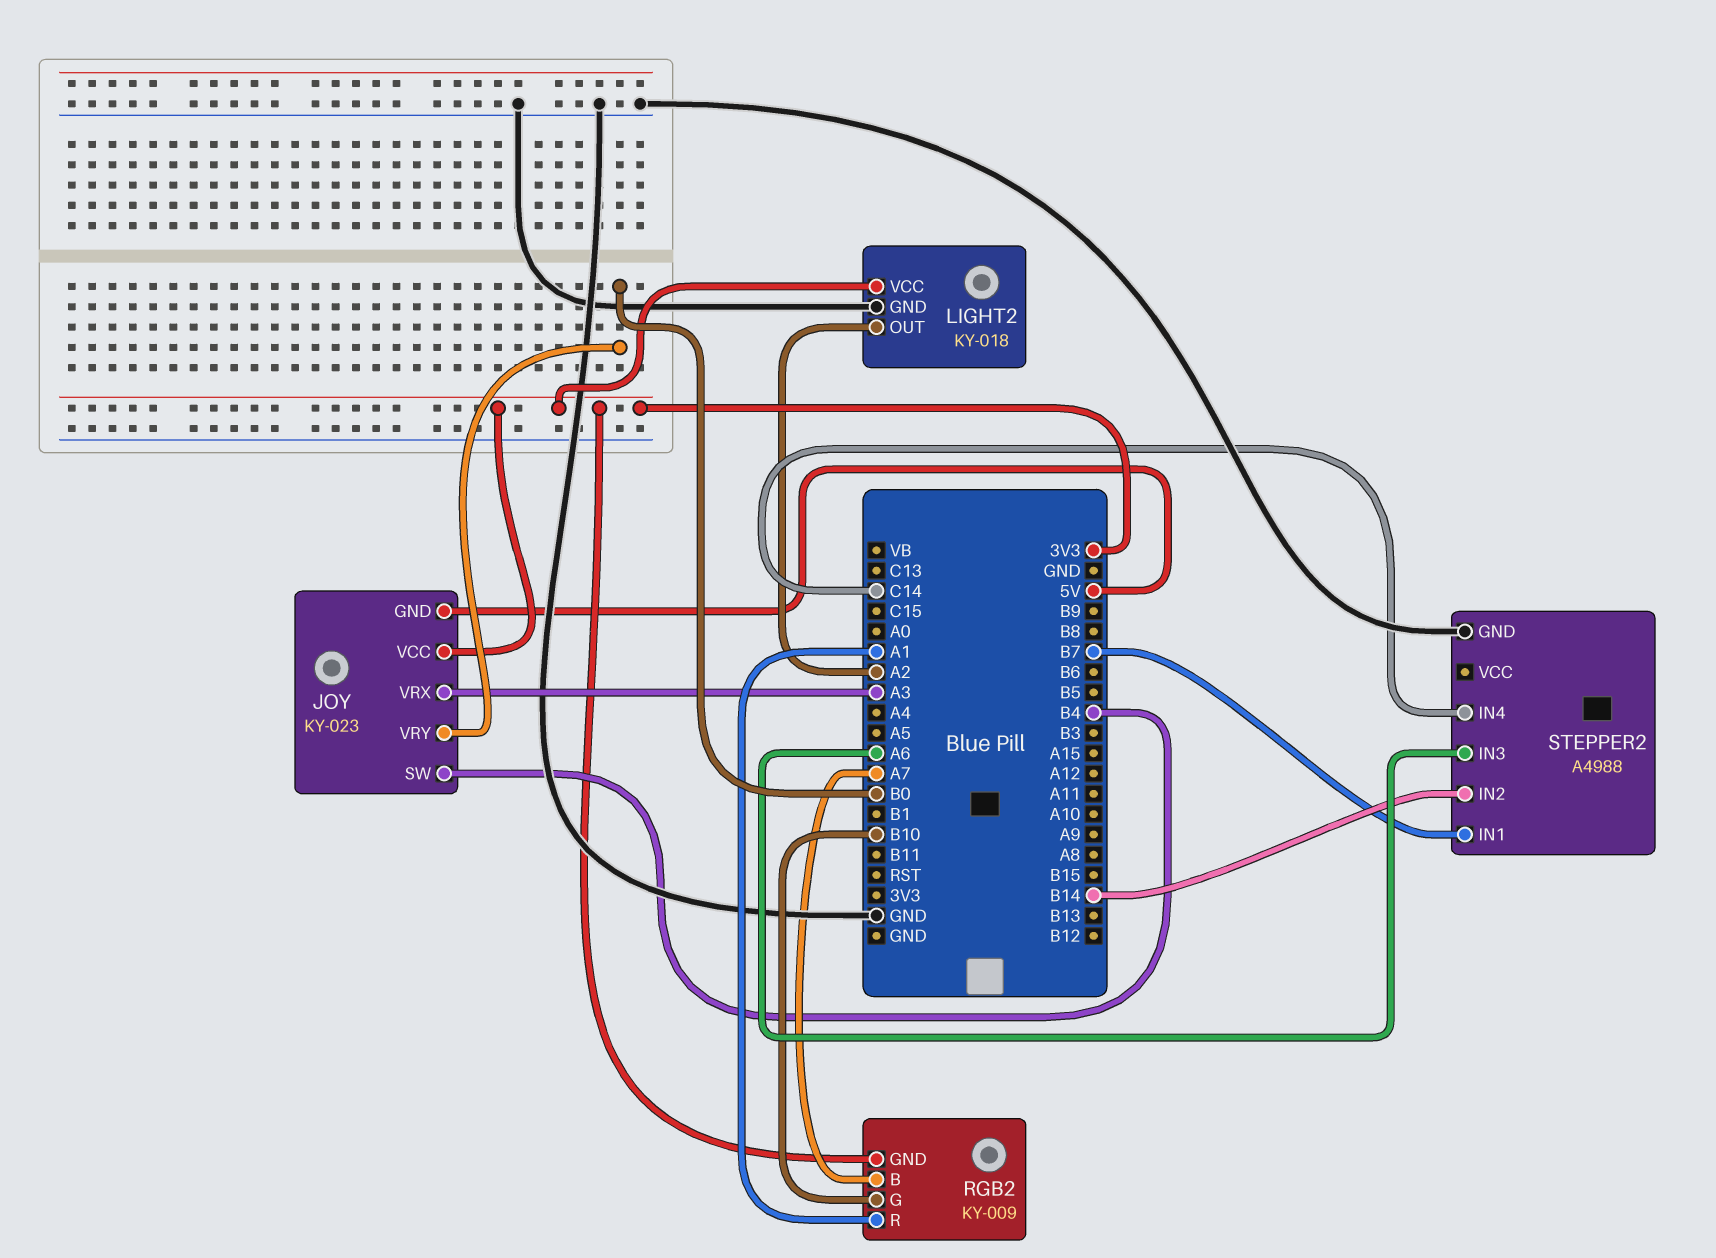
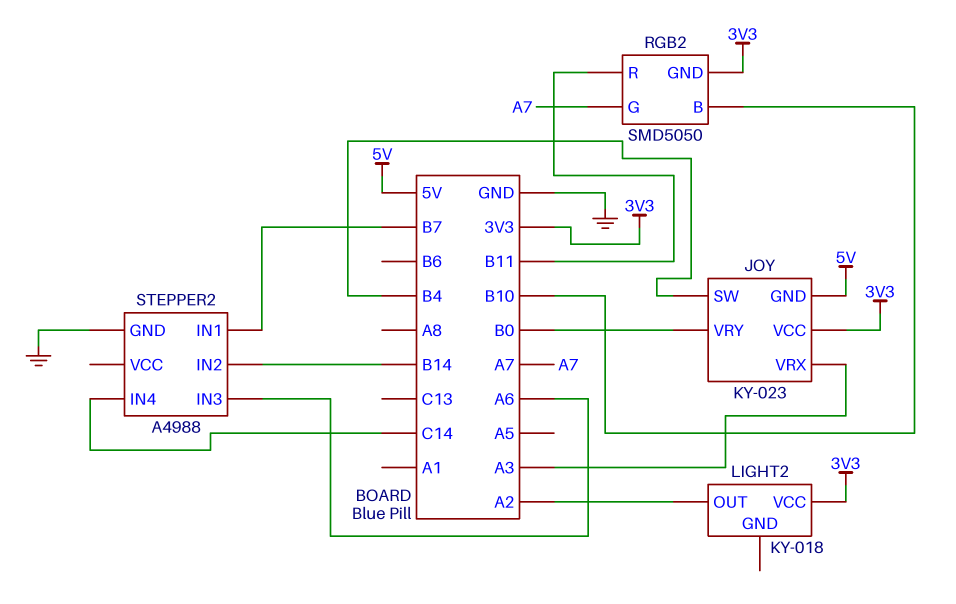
LIGHT2 pin GND: GND -> none
RGB2: KY-009 -> SMD5050
RGB2 pin B: A7 -> B10
RGB2 pin G: B10 -> A7
RGB2 pin R: A1 -> B11

